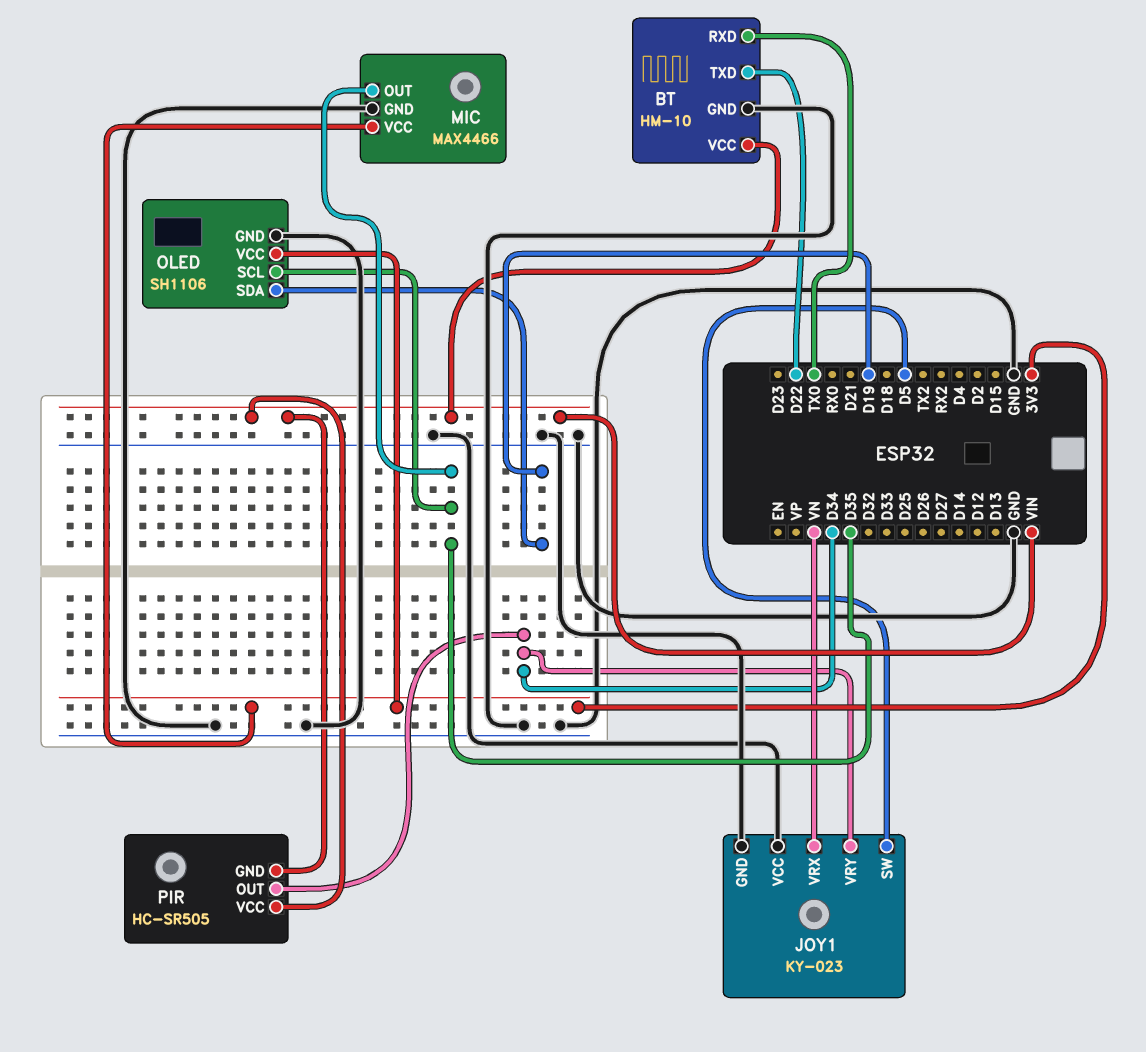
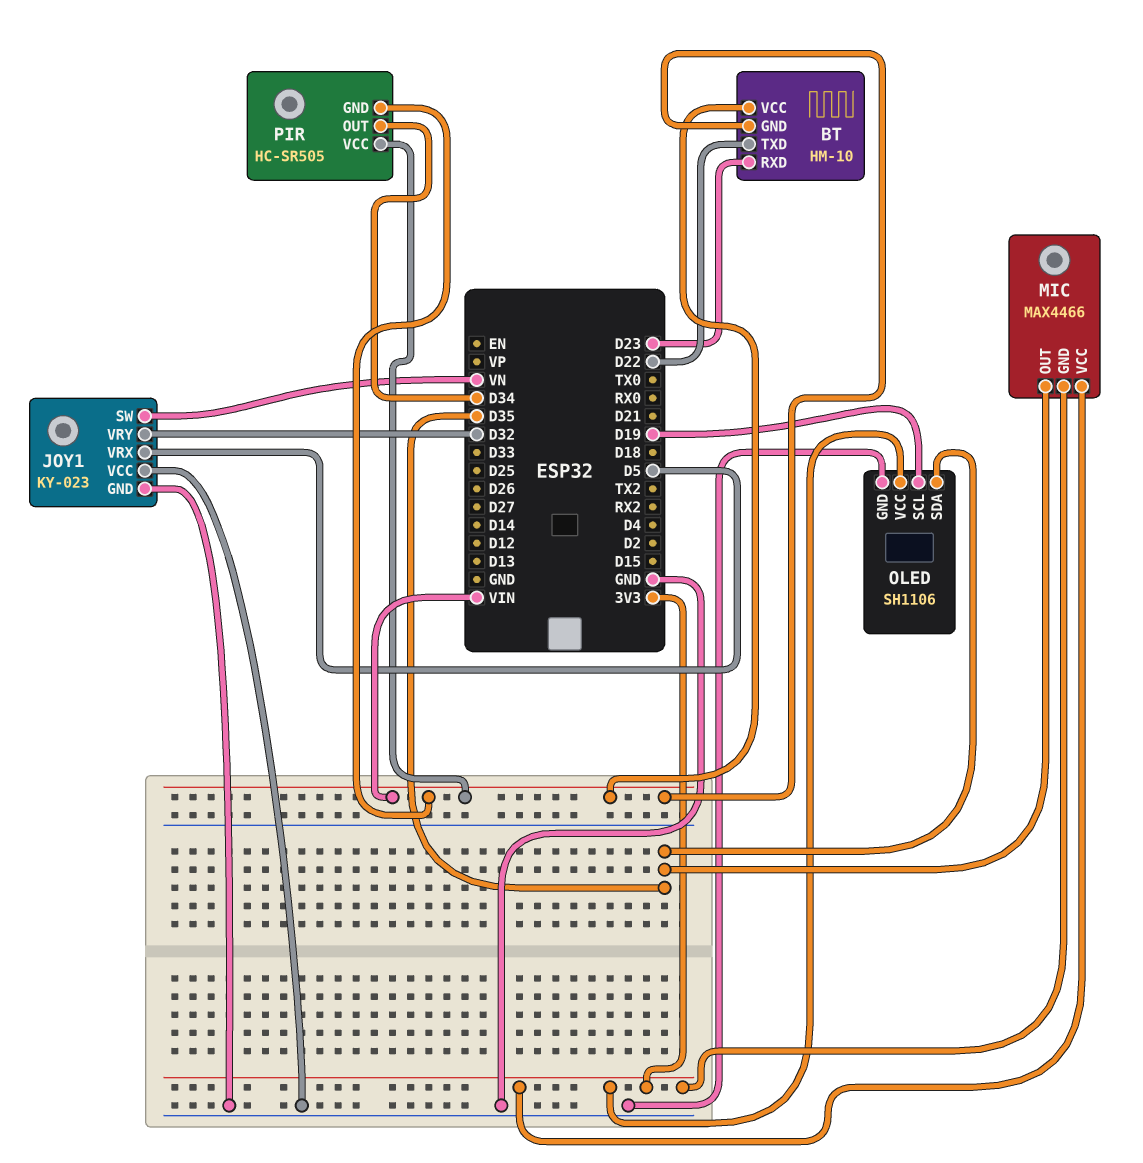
BT pin GND: GND -> VIN
BT pin RXD: TX0 -> D23
JOY1 pin SW: D5 -> VN
JOY1 pin VRX: VN -> D5
JOY1 pin VRY: D34 -> D32
MIC pin GND: GND -> 3V3
OLED pin SCL: D35 -> D19
OLED pin SDA: D19 -> D35

